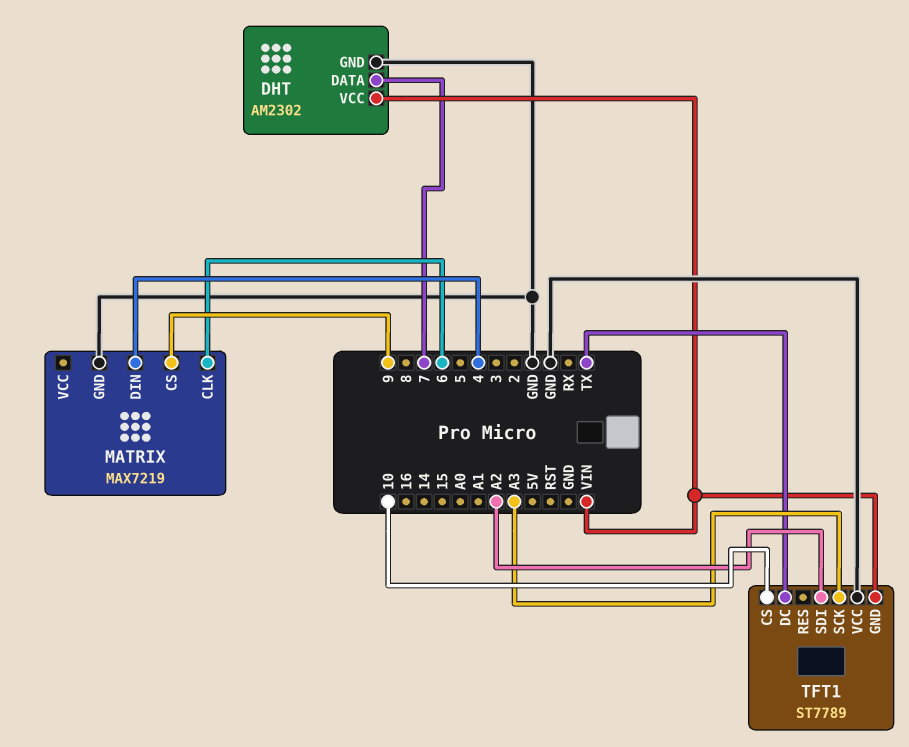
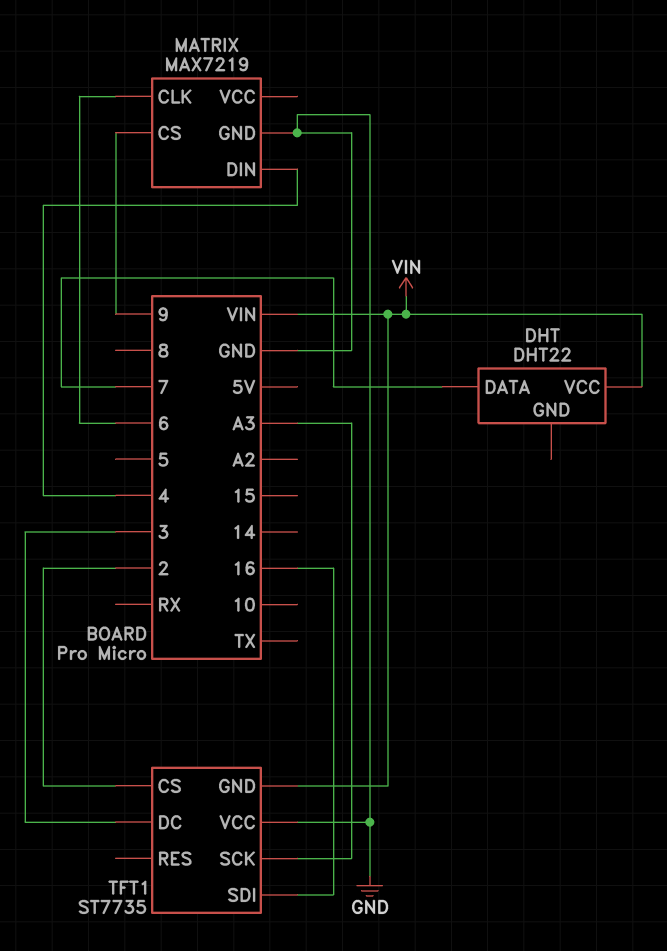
DHT: AM2302 -> DHT22
DHT pin GND: GND -> none
TFT1: ST7789 -> ST7735
TFT1 pin CS: 10 -> 2
TFT1 pin DC: TX -> 3
TFT1 pin SDI: A2 -> 16

